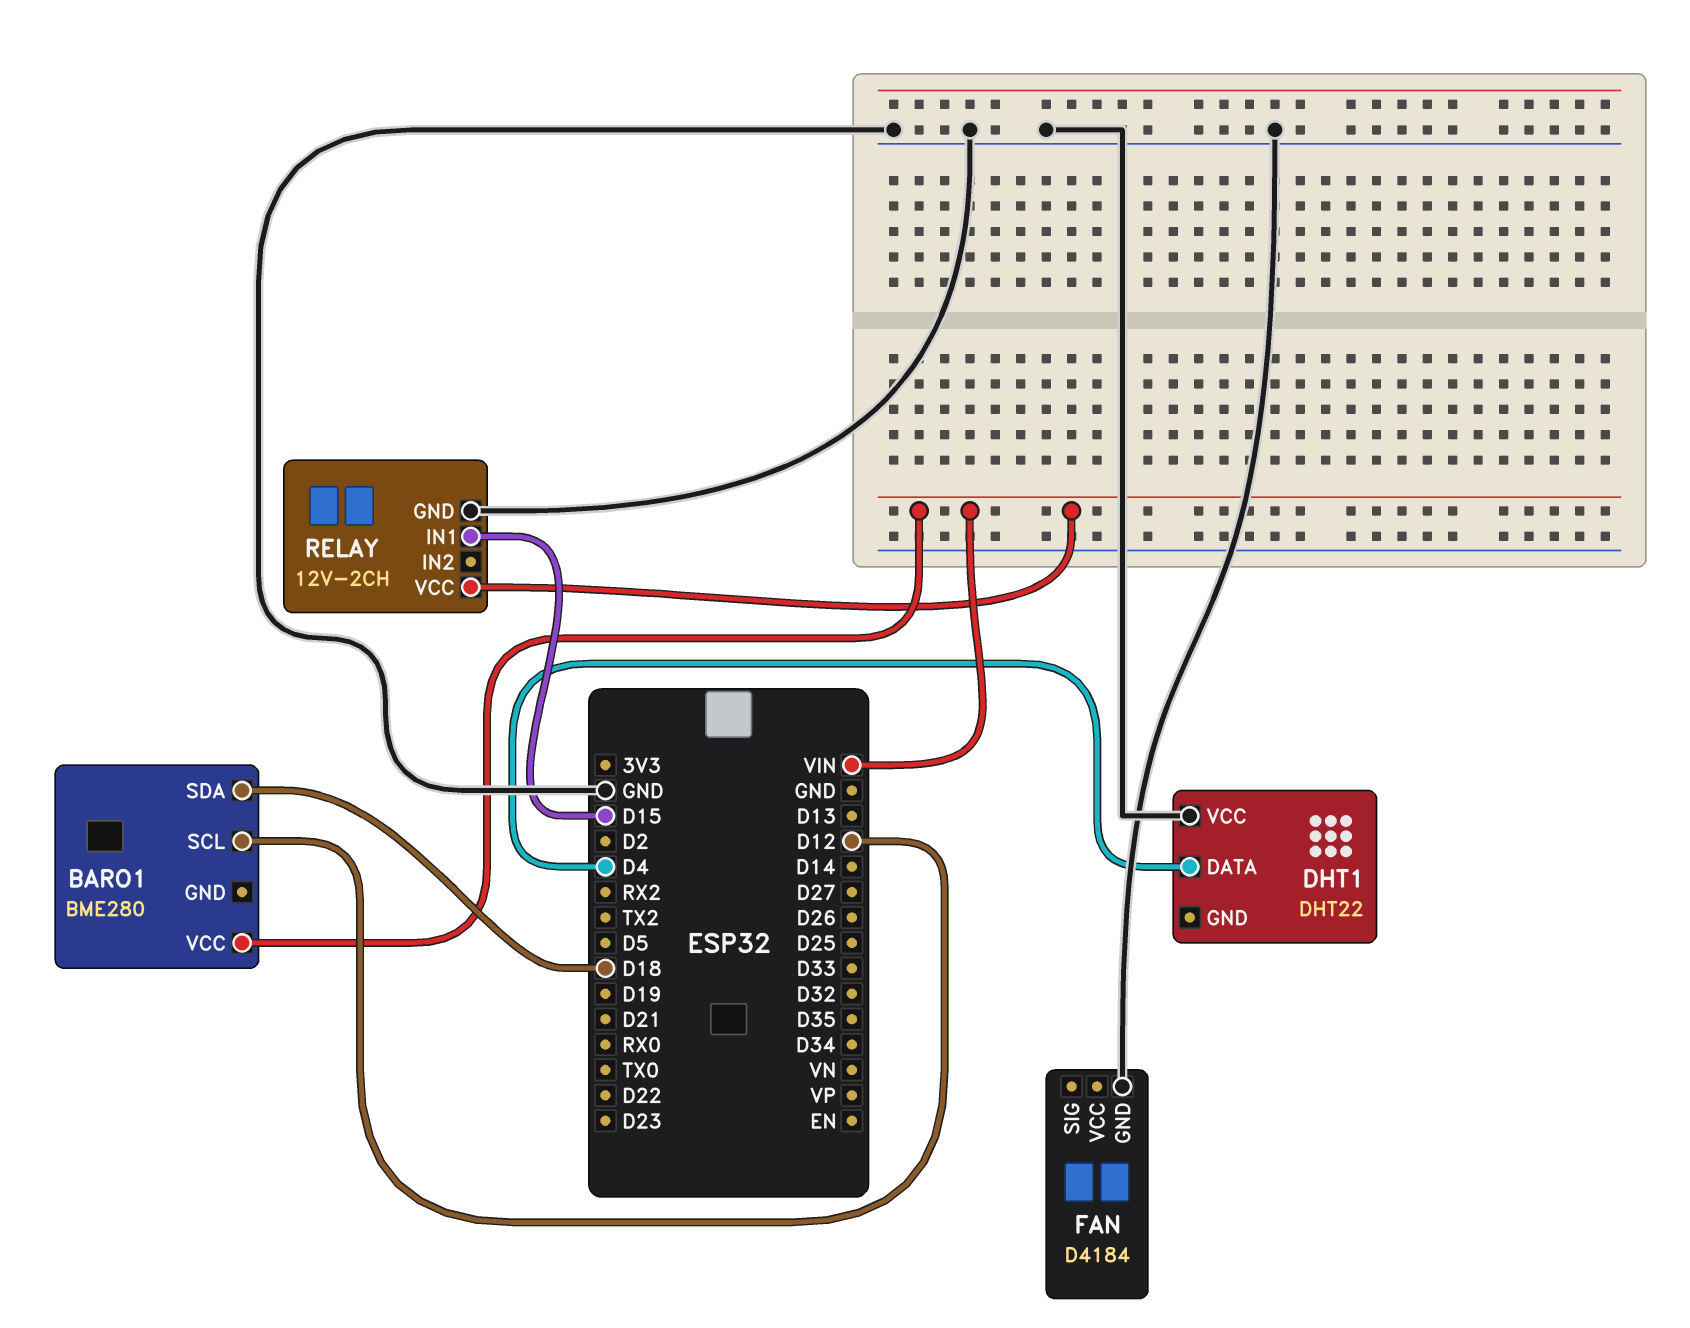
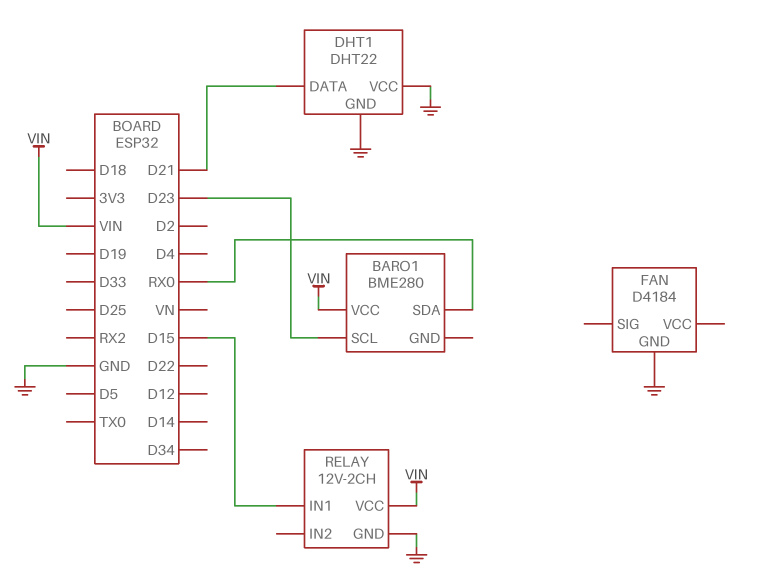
BARO1 pin SCL: D12 -> D23
BARO1 pin SDA: D18 -> RX0
DHT1 pin DATA: D4 -> D21
DHT1 pin GND: none -> GND

